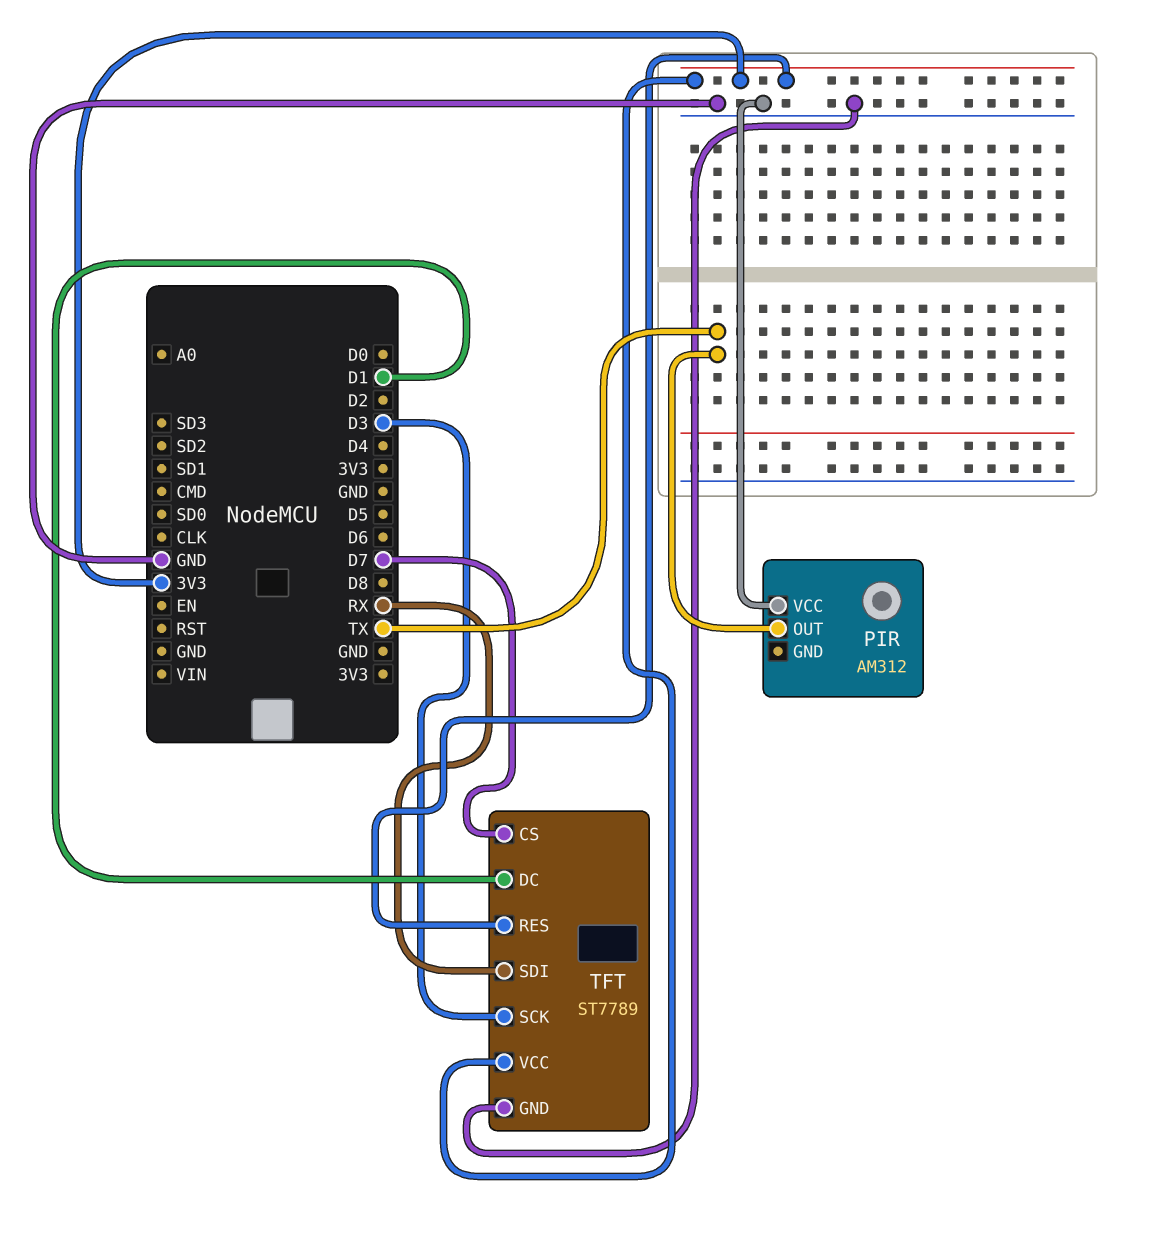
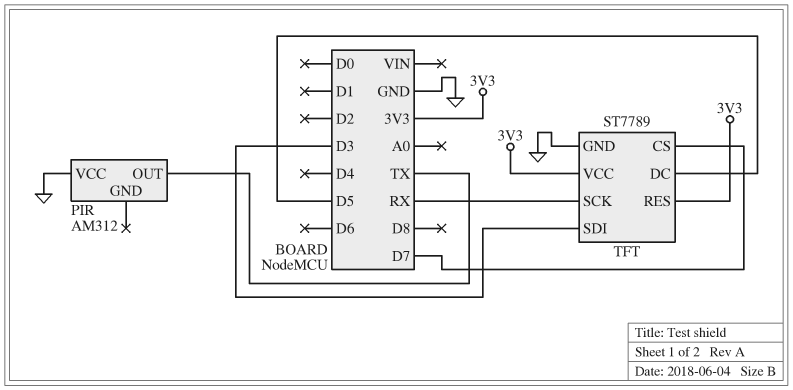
TFT pin DC: D1 -> D5
TFT pin SCK: D3 -> RX
TFT pin SDI: RX -> D3

